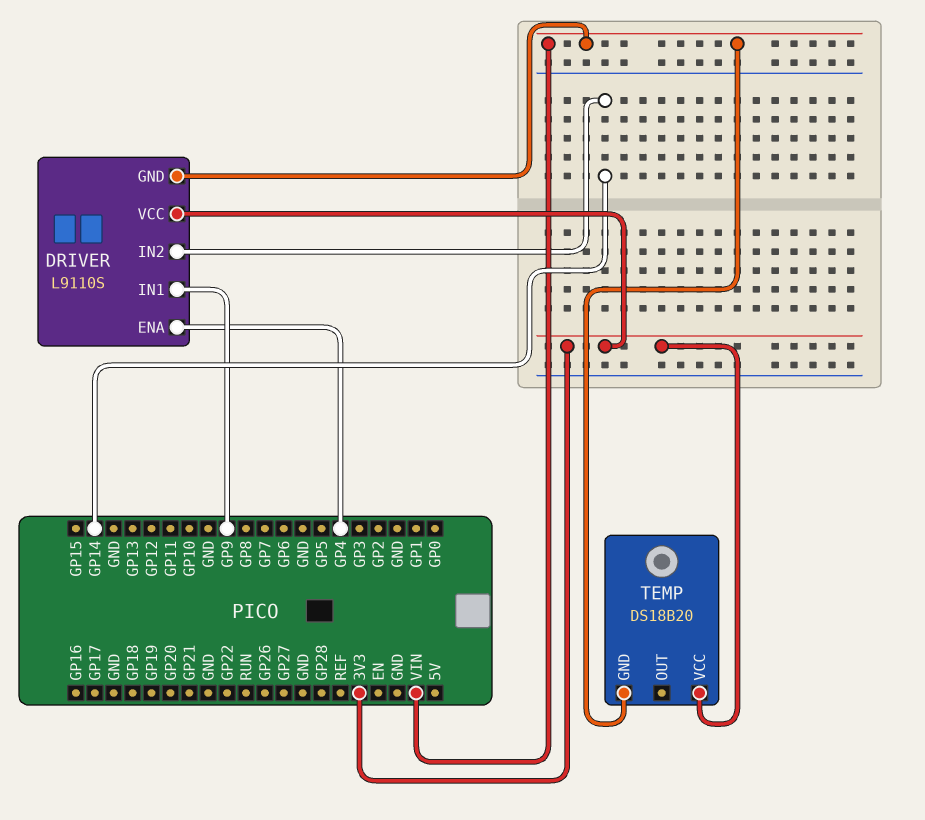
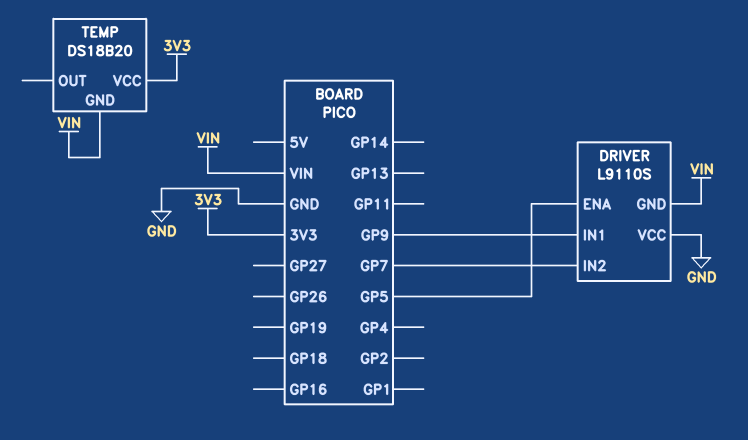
DRIVER pin ENA: GP4 -> GP5
DRIVER pin IN2: GP14 -> GP7
DRIVER pin VCC: 3V3 -> GND

